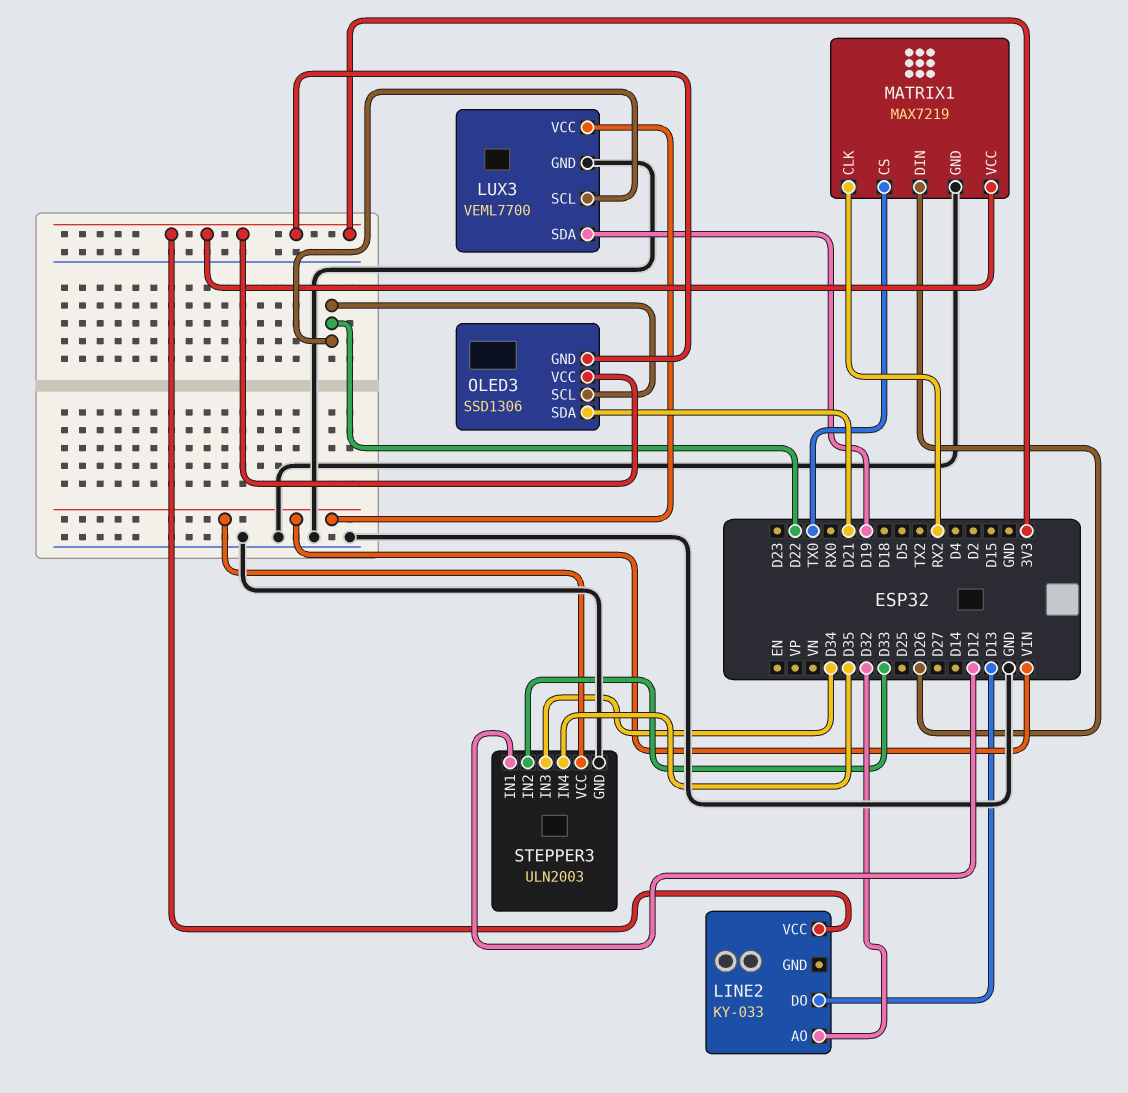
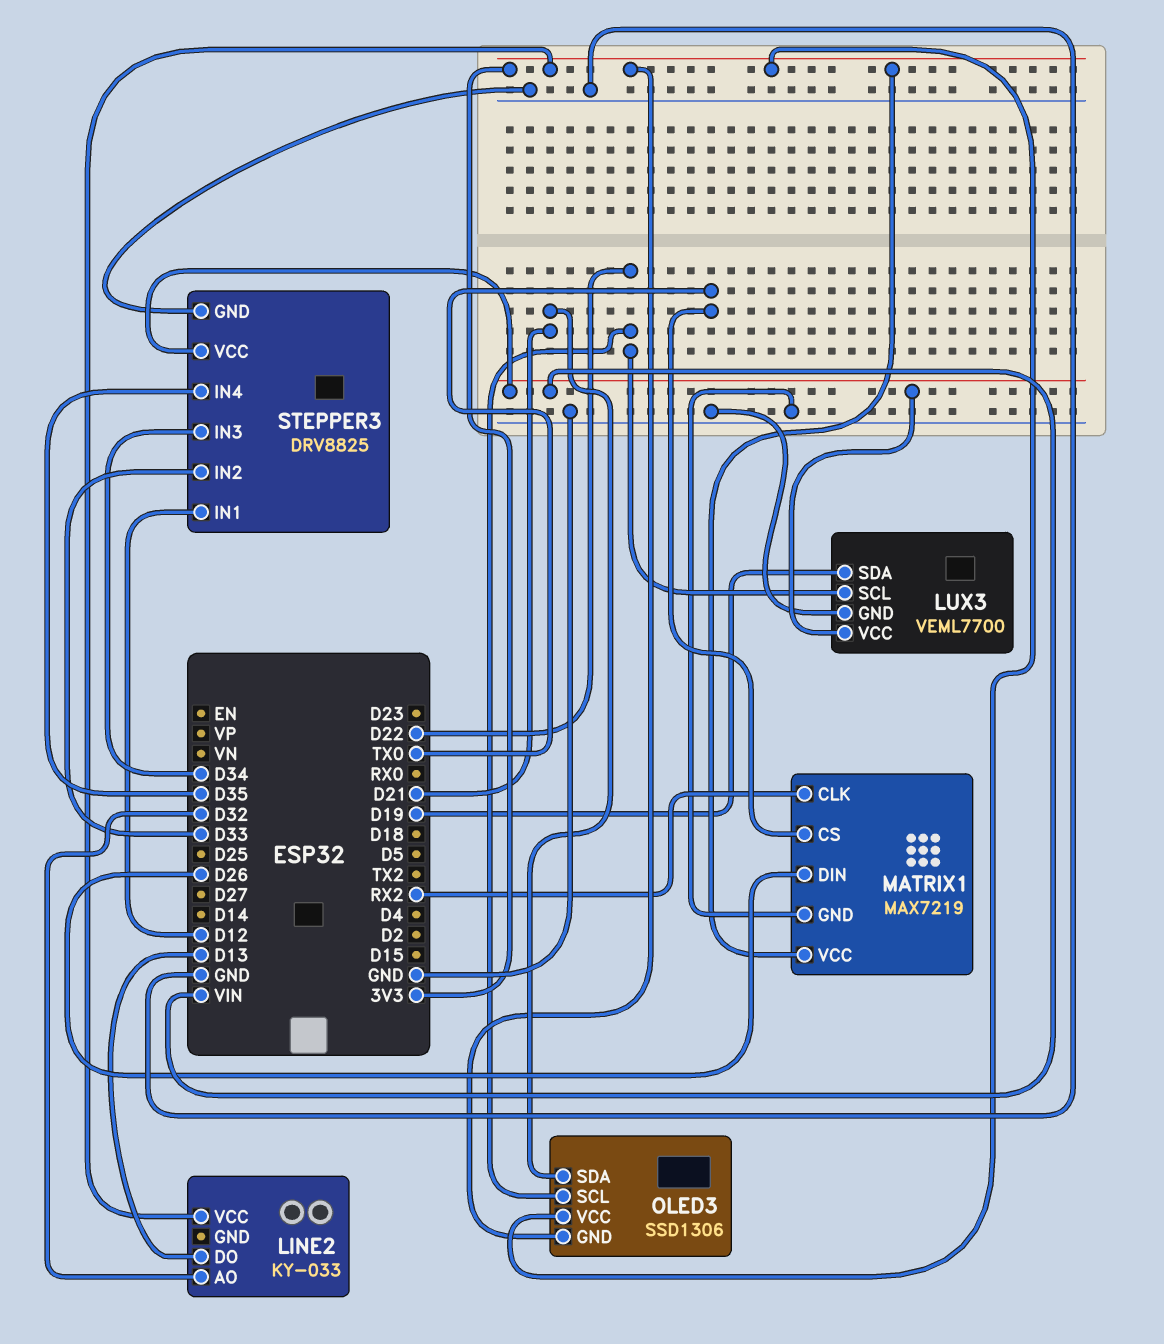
STEPPER3: ULN2003 -> DRV8825

